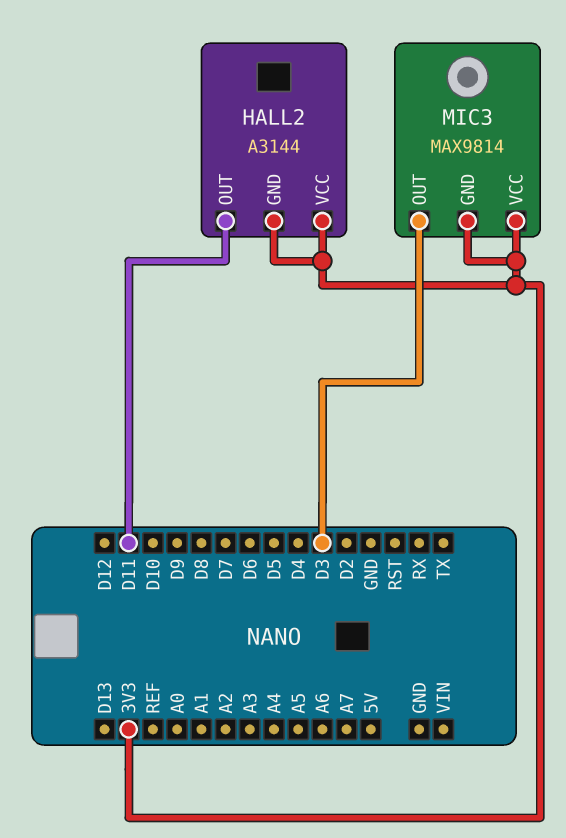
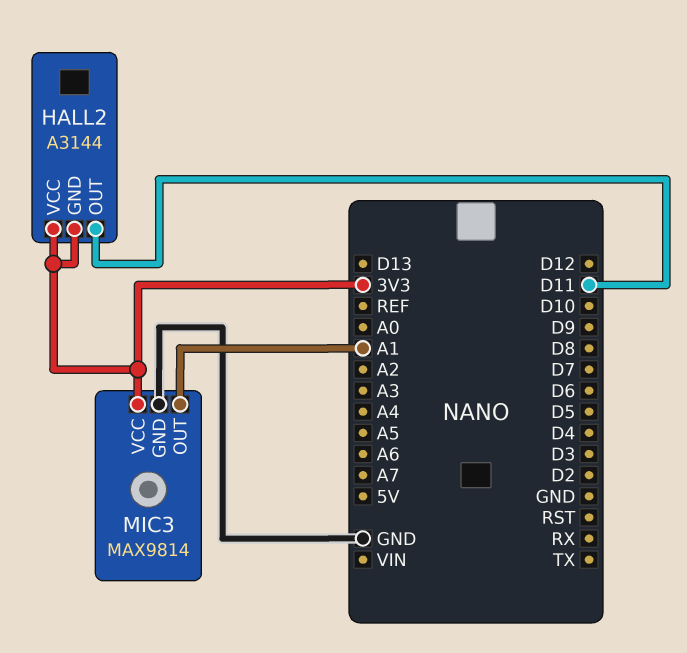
MIC3 pin GND: 3V3 -> GND
MIC3 pin OUT: D3 -> A1

